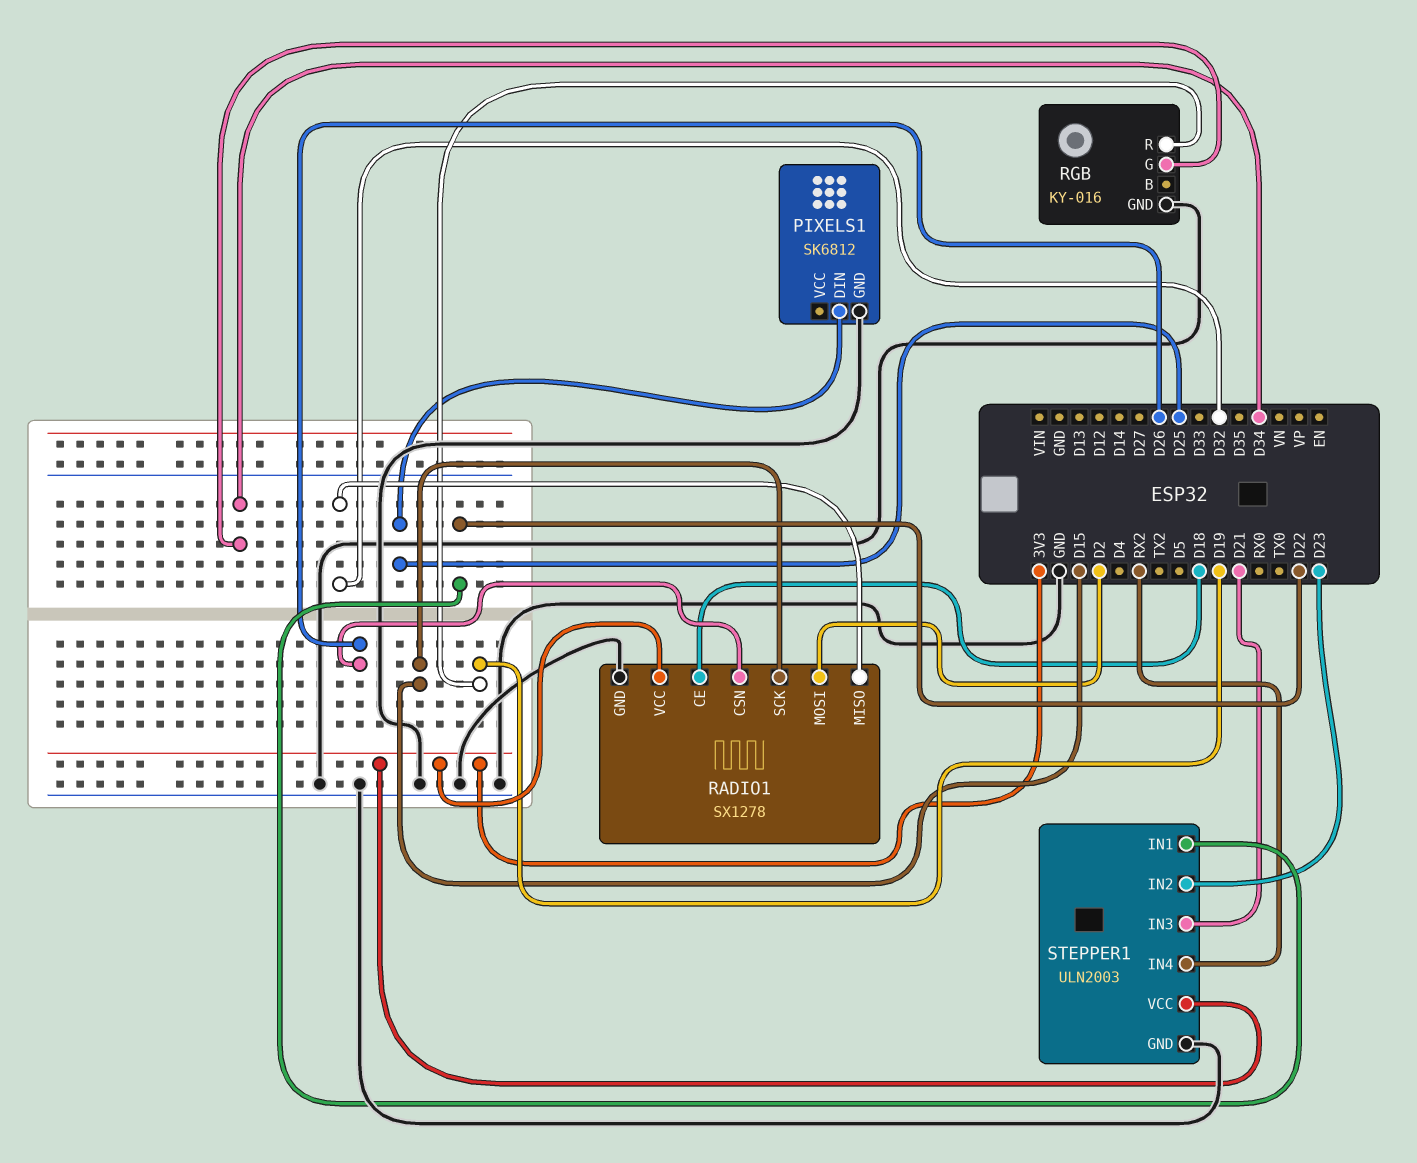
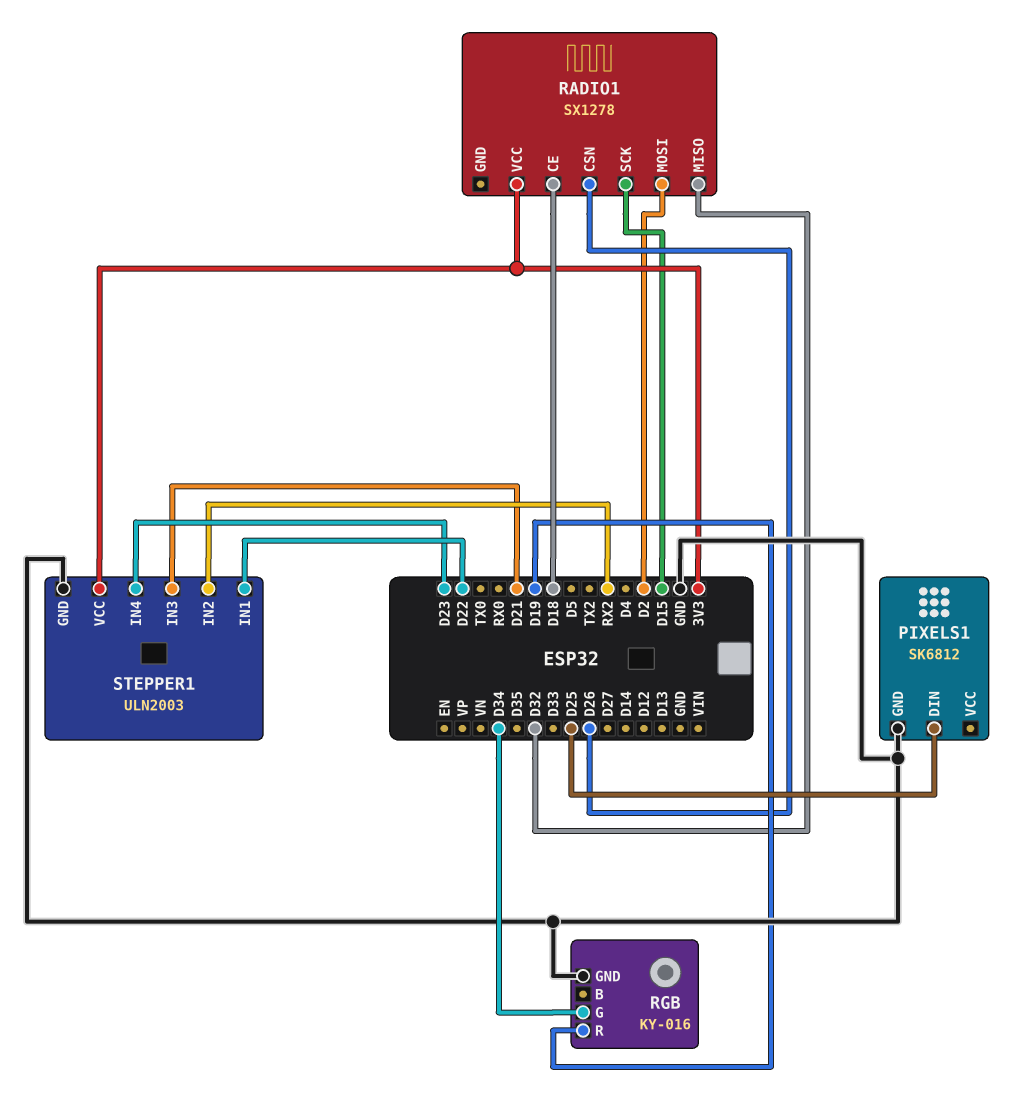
RADIO1 pin GND: GND -> none
STEPPER1 pin IN2: D23 -> RX2
STEPPER1 pin IN4: RX2 -> D23

